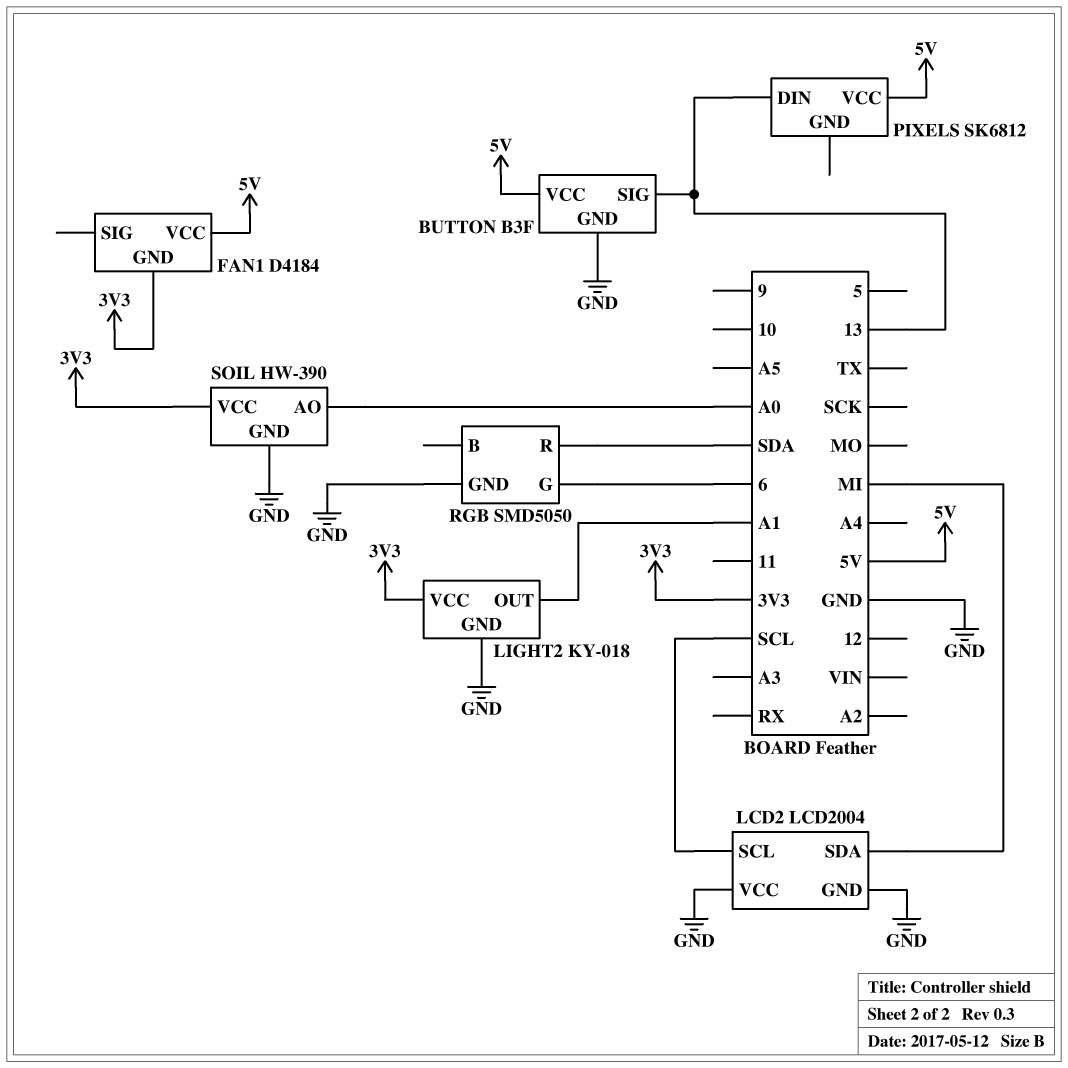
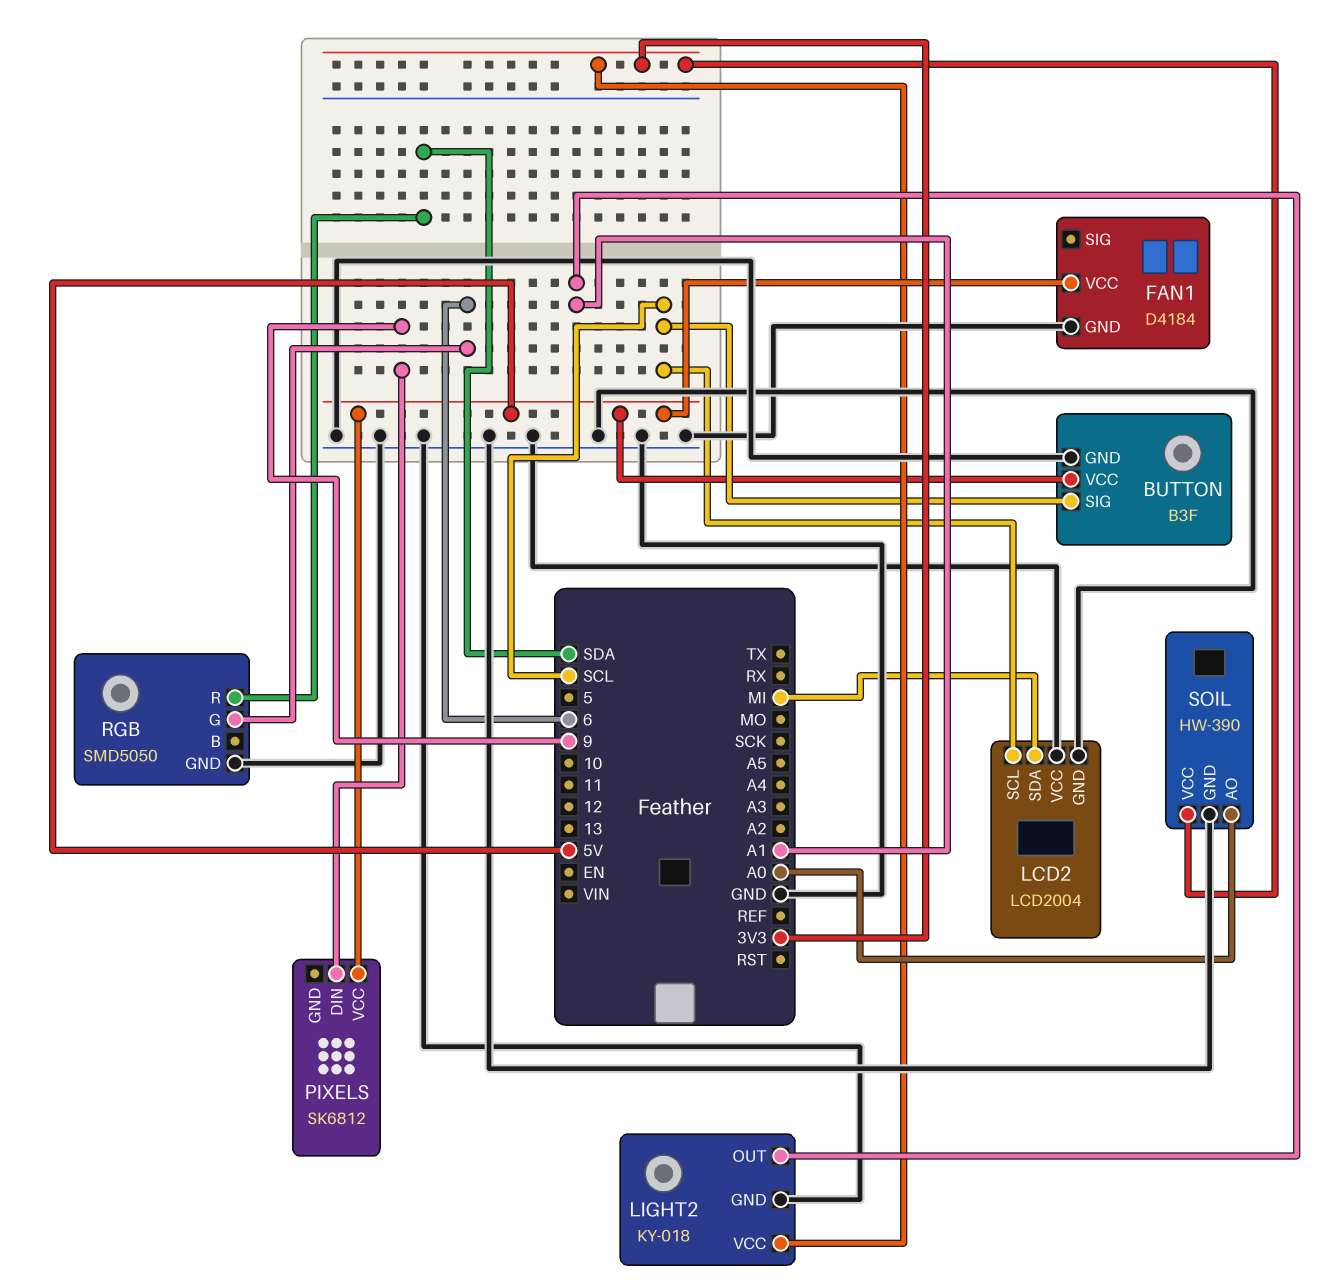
BUTTON pin SIG: 13 -> SCL
FAN1 pin GND: 3V3 -> GND
PIXELS pin DIN: 13 -> 9

